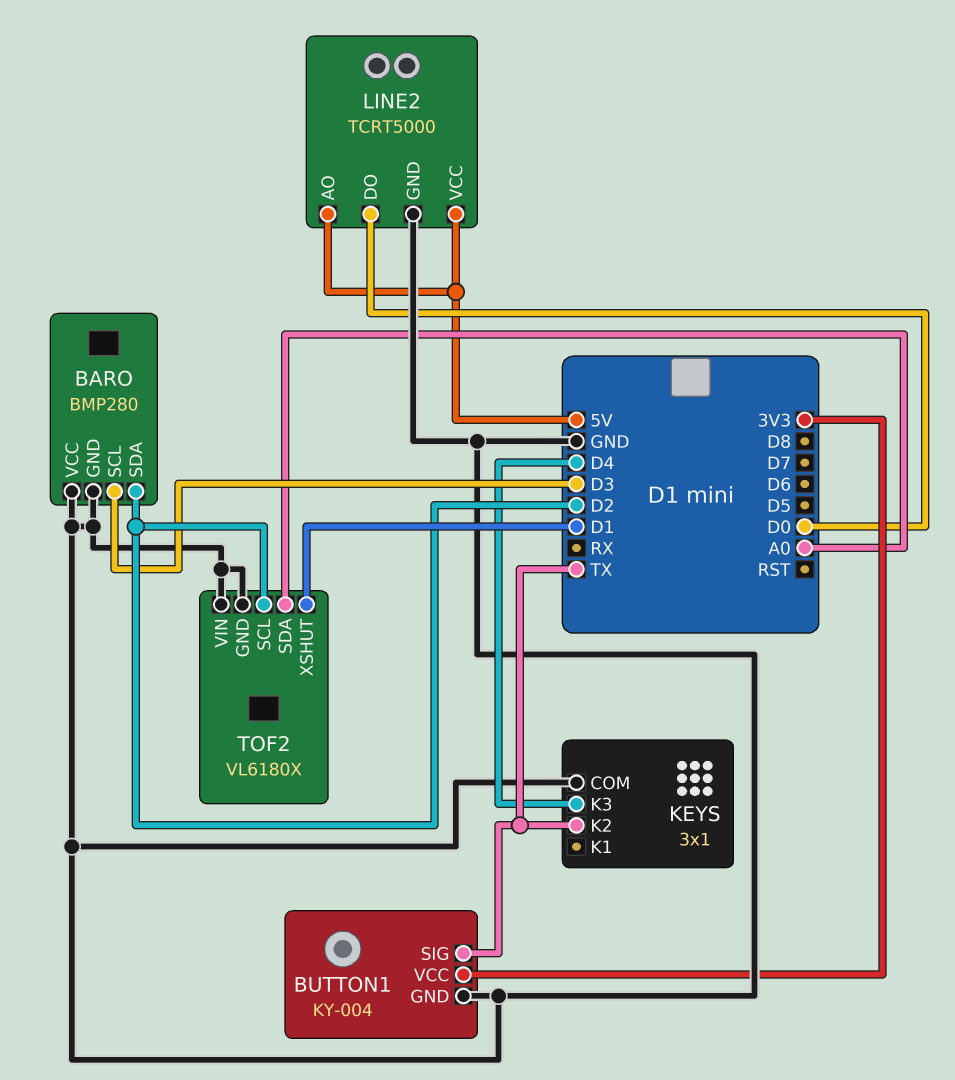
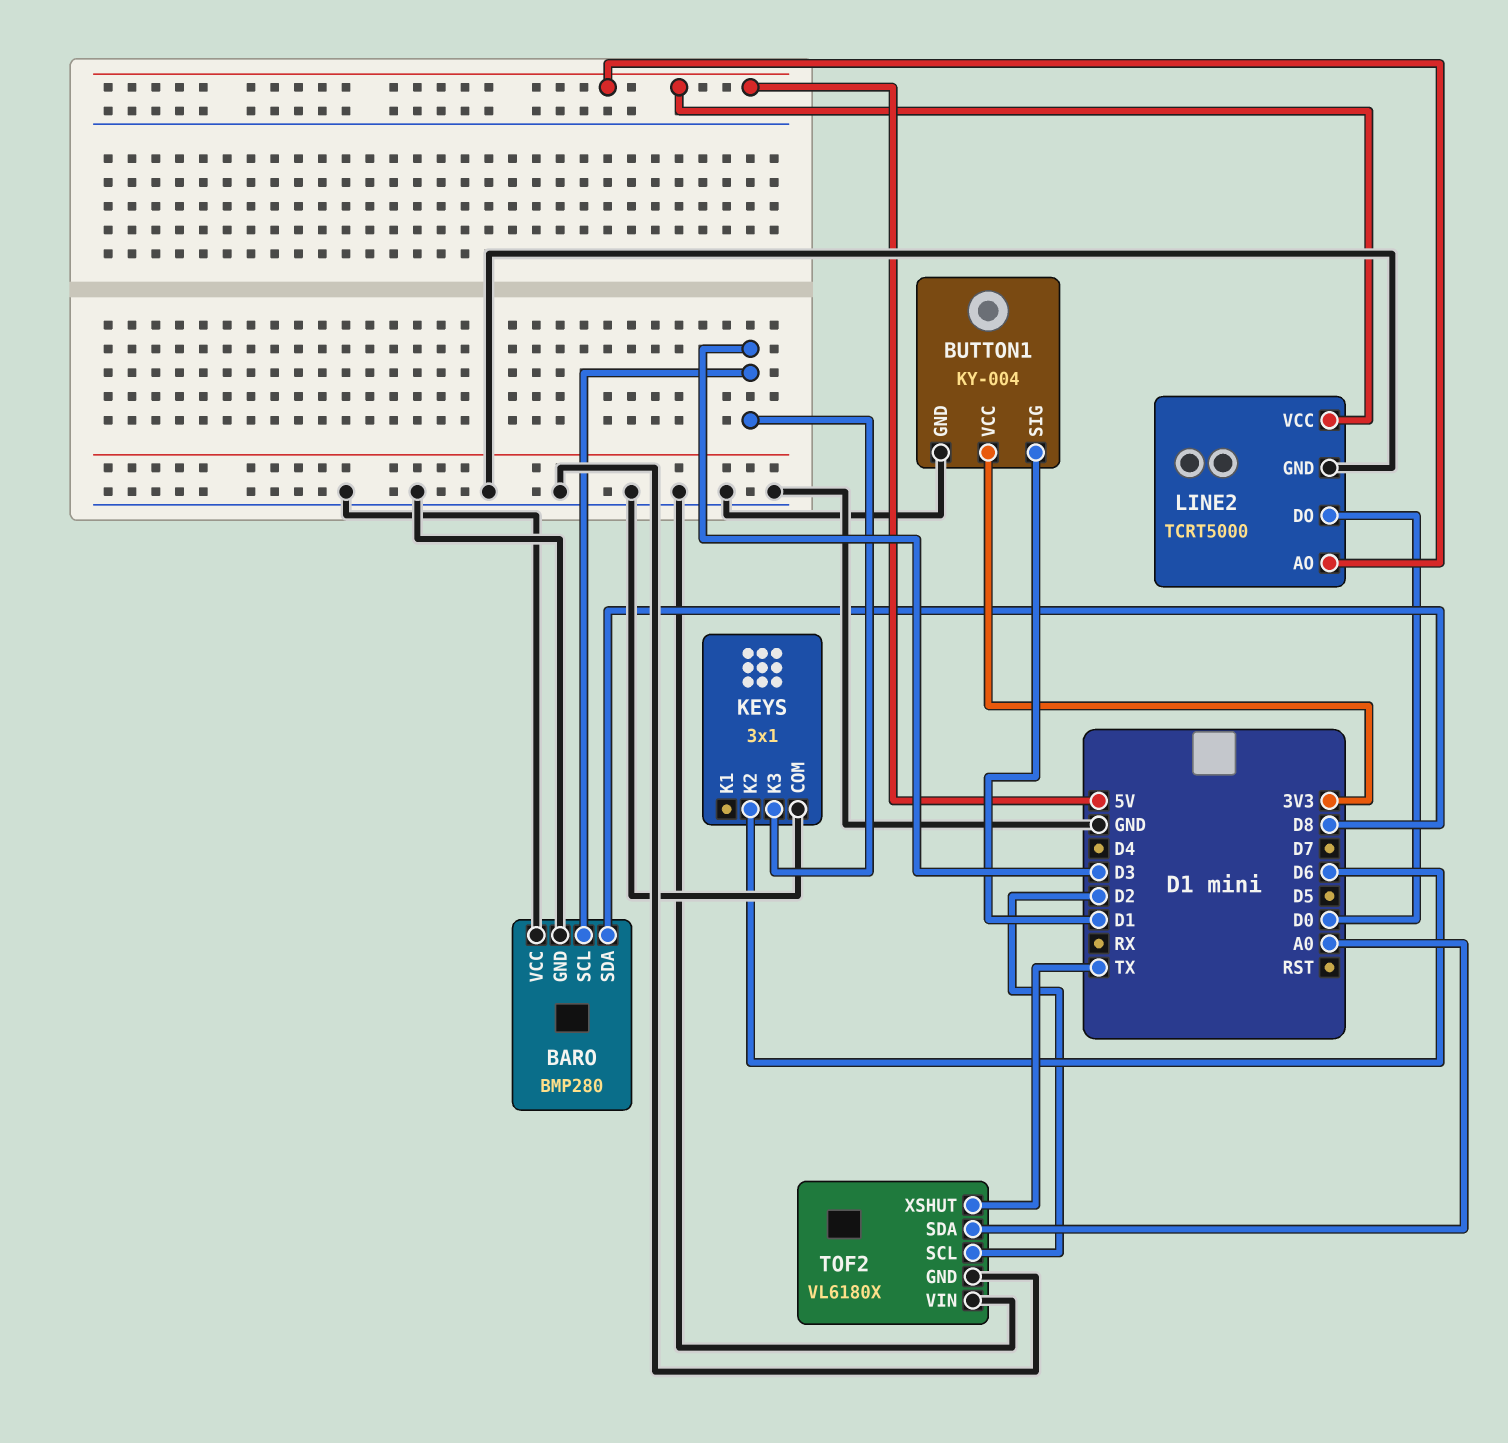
BARO pin SDA: D2 -> D8
BUTTON1 pin SIG: TX -> D1
KEYS pin K2: TX -> D6
KEYS pin K3: D4 -> D3
TOF2 pin XSHUT: D1 -> TX

